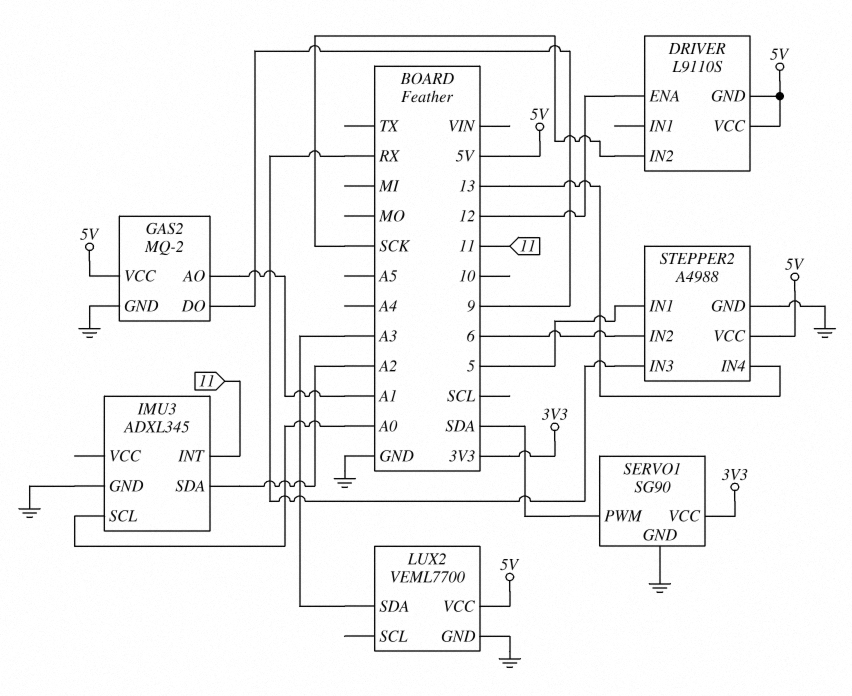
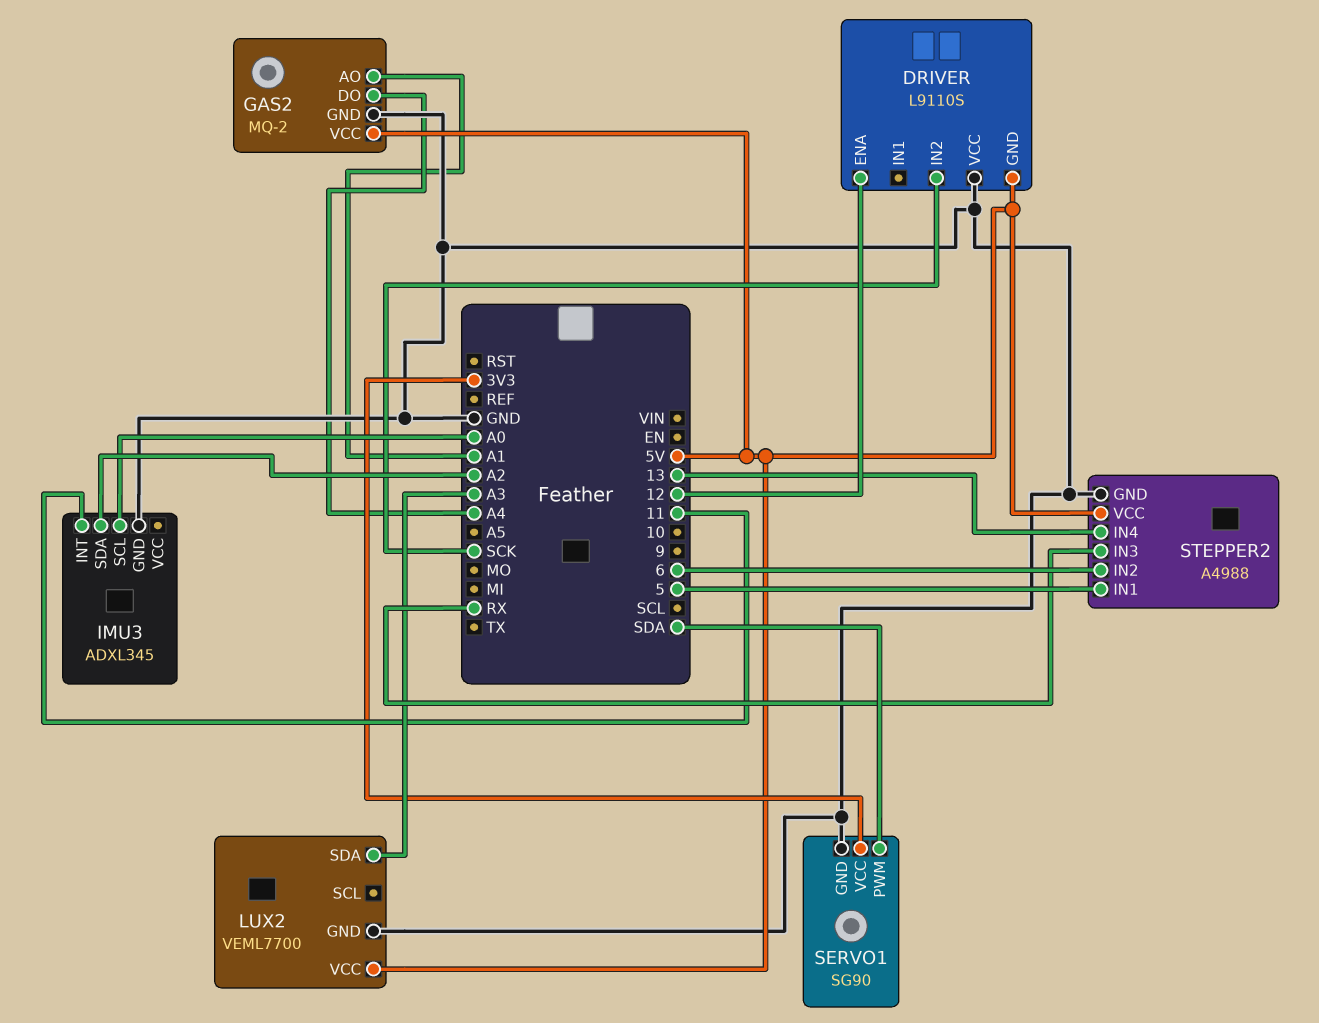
DRIVER pin VCC: 5V -> GND
GAS2 pin DO: 9 -> A4

